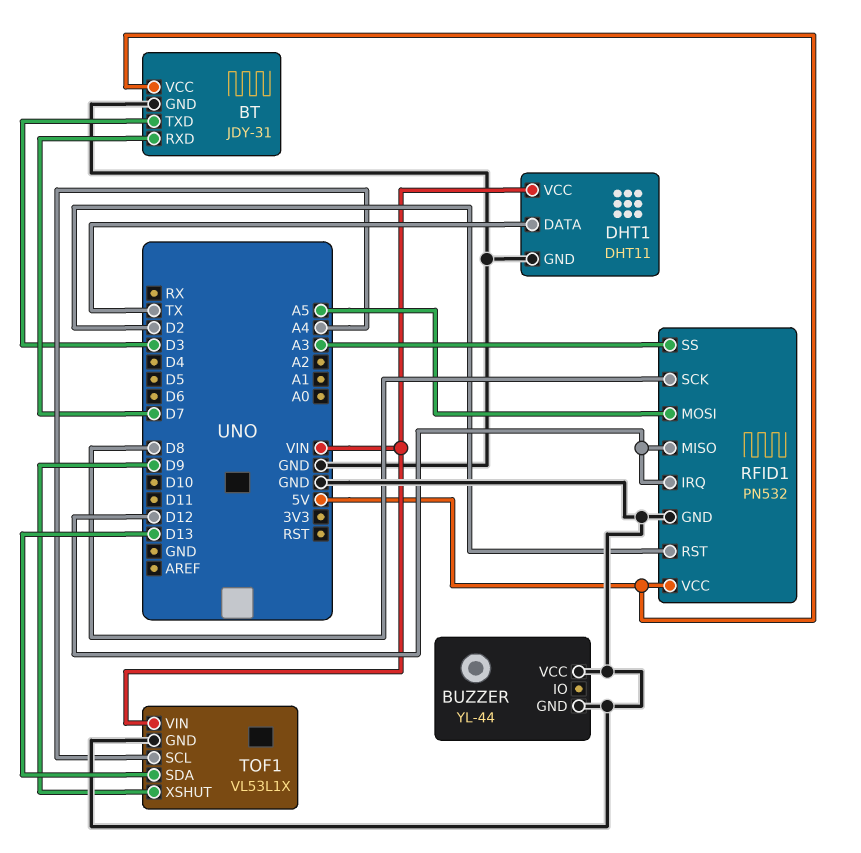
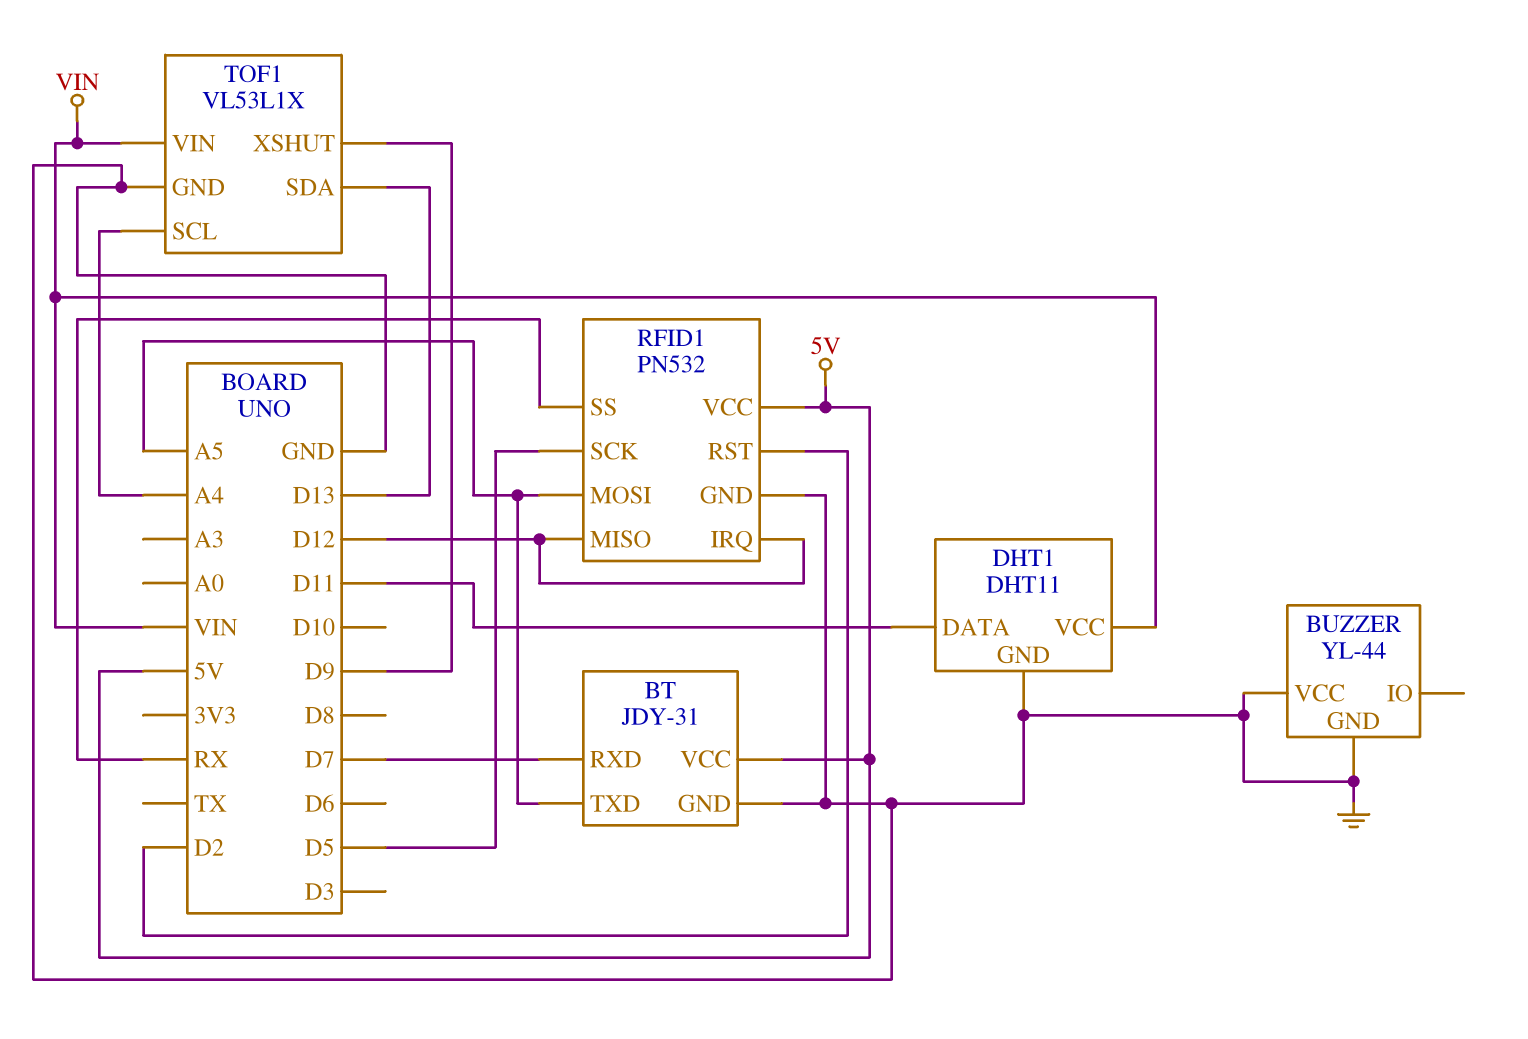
BT pin TXD: D3 -> A5
DHT1 pin DATA: TX -> D11
RFID1 pin SCK: D8 -> D5
RFID1 pin SS: A3 -> RX

